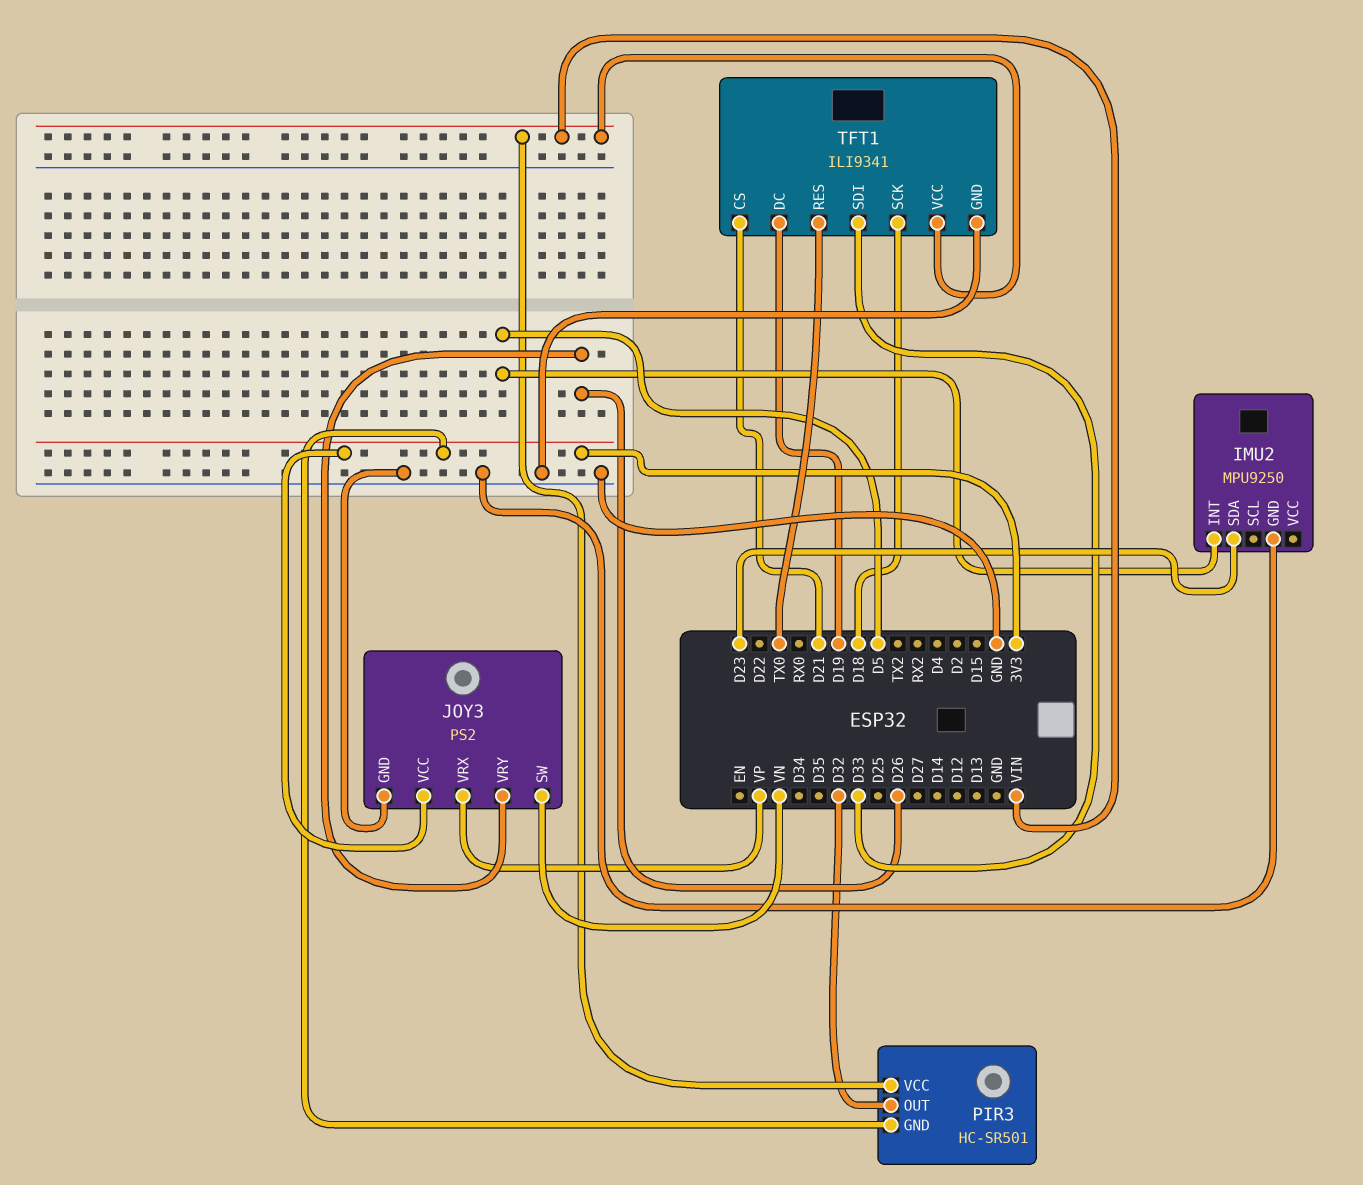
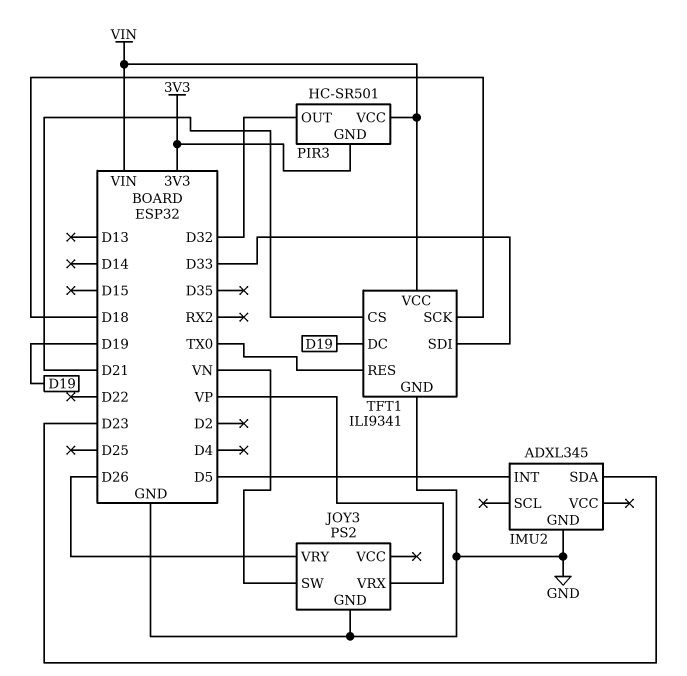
IMU2: MPU9250 -> ADXL345
JOY3 pin VCC: 3V3 -> none

